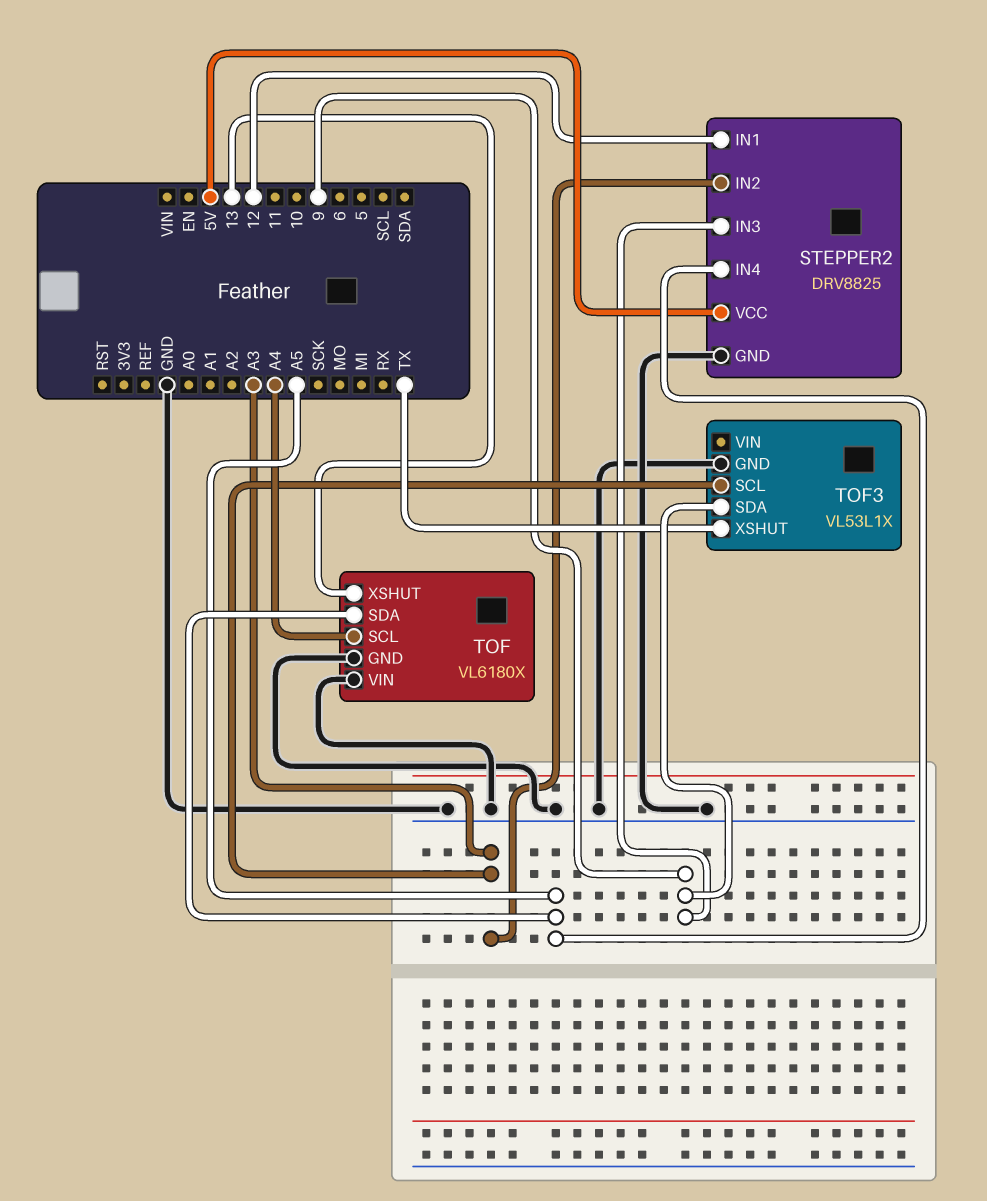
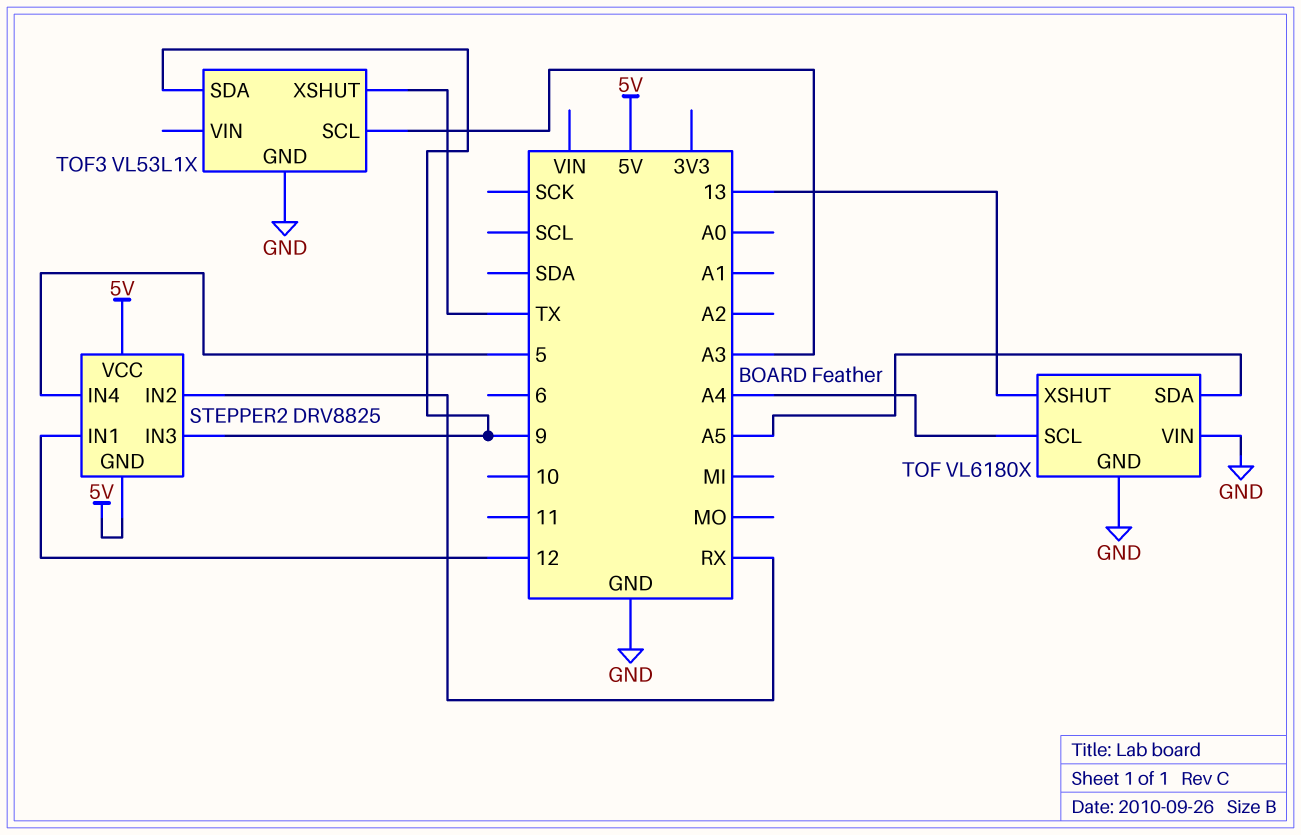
STEPPER2 pin GND: GND -> 5V
STEPPER2 pin IN2: A3 -> RX
STEPPER2 pin IN4: A5 -> 5

